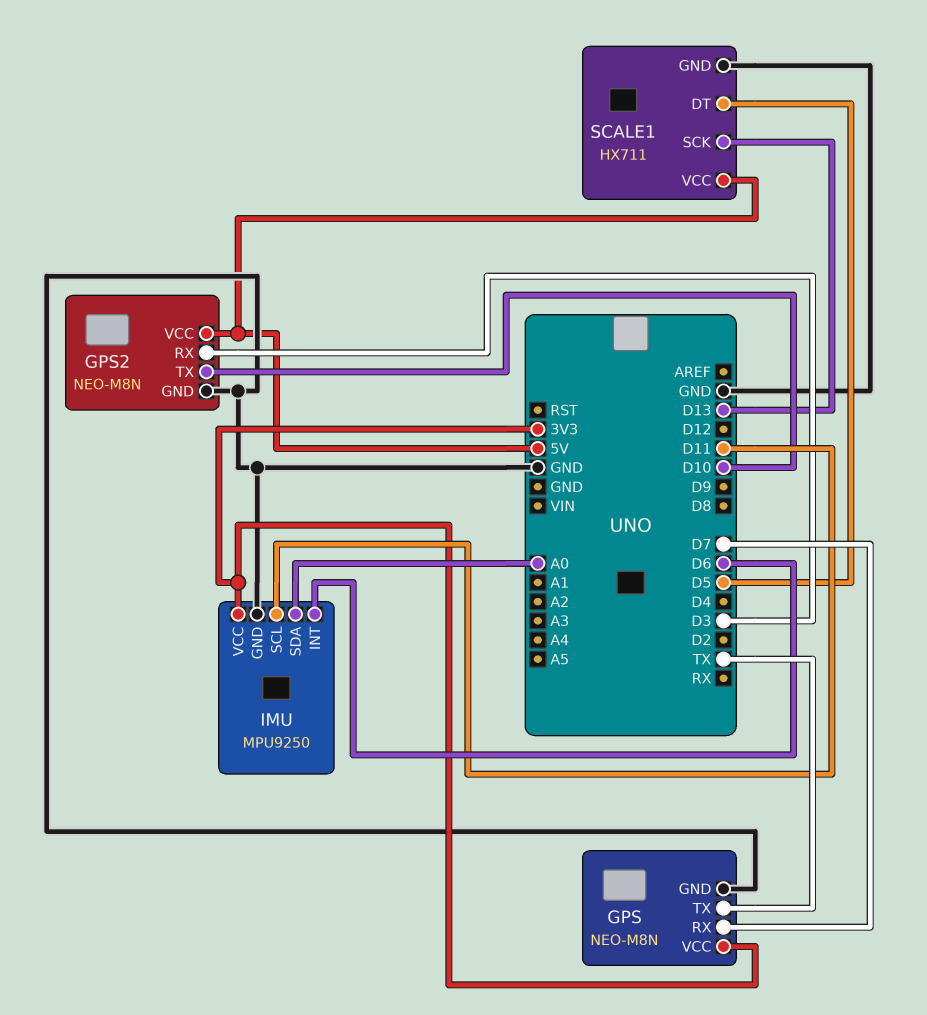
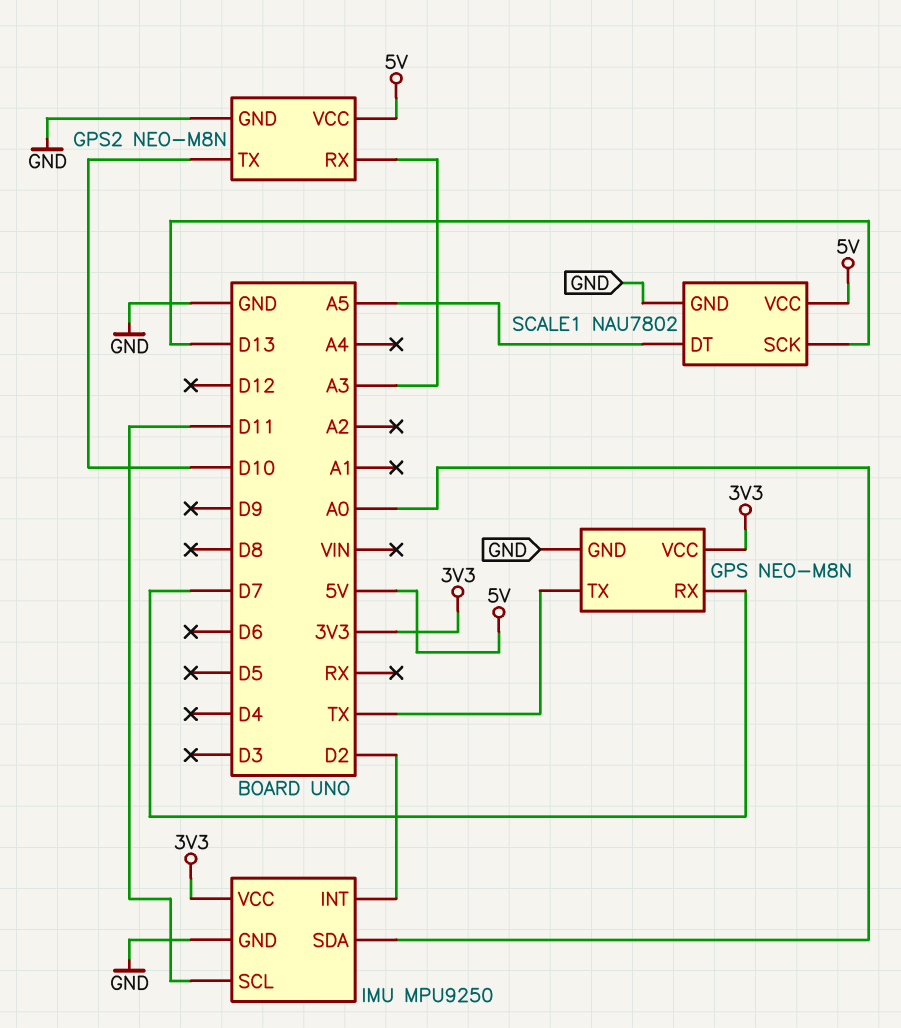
GPS2 pin RX: D3 -> A3
IMU pin INT: D6 -> D2
SCALE1: HX711 -> NAU7802
SCALE1 pin DT: D5 -> A5

